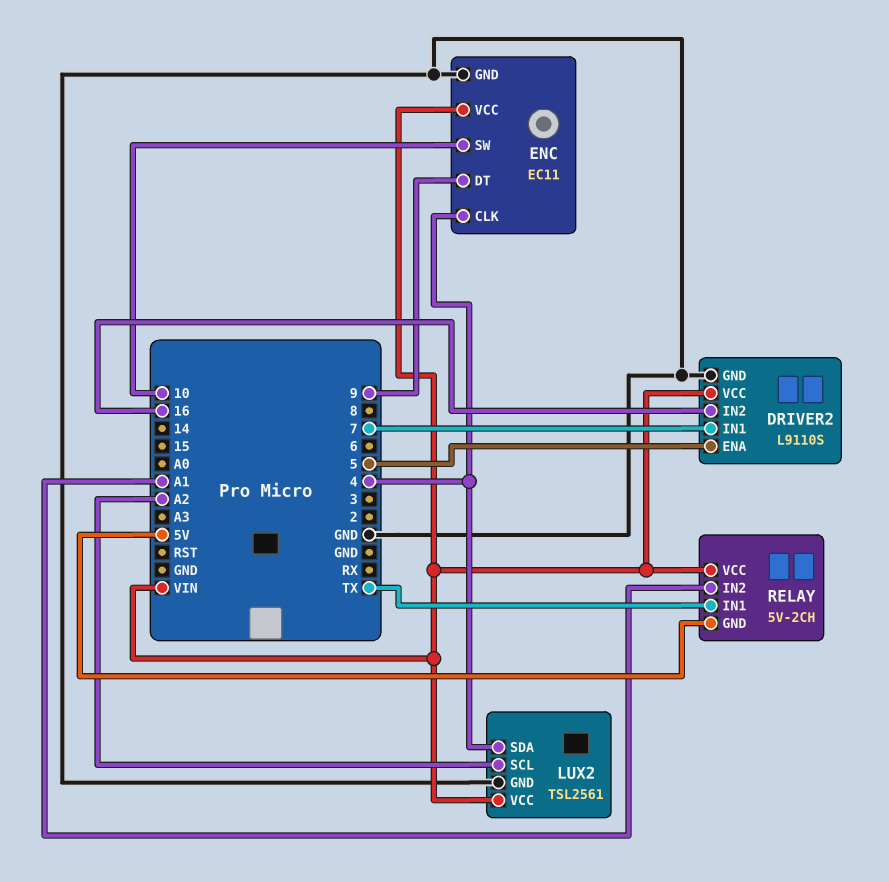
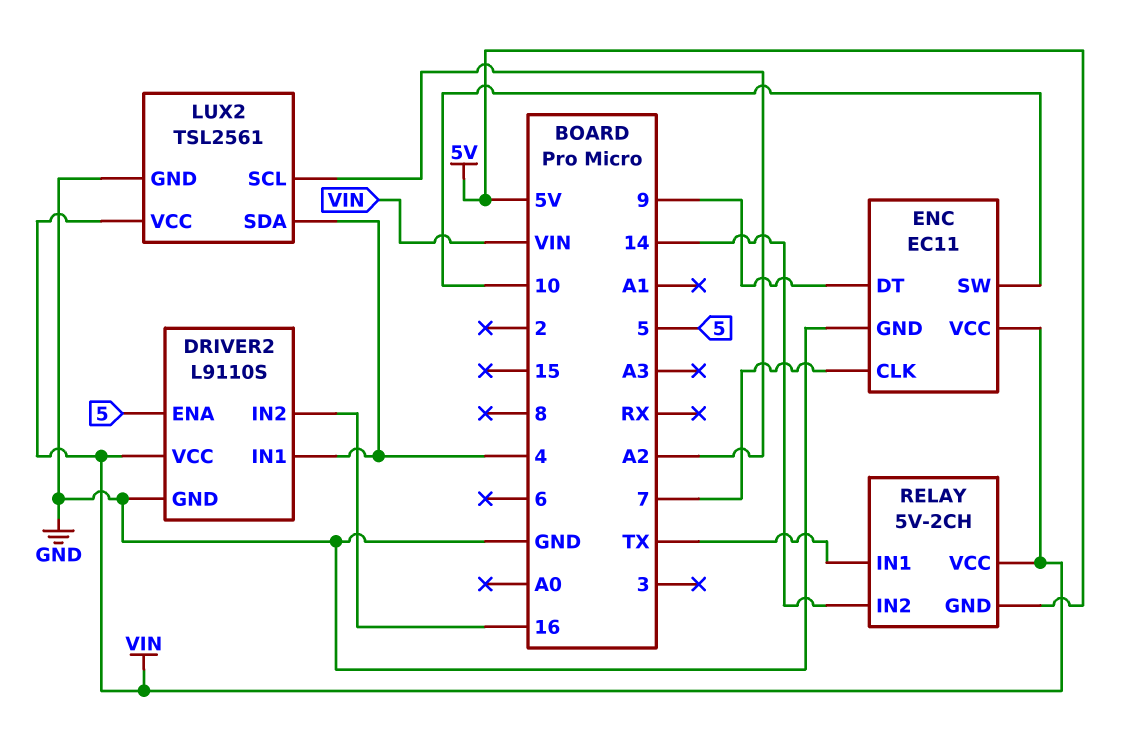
DRIVER2 pin IN1: 7 -> 4
ENC pin CLK: 4 -> 7
RELAY pin IN2: A1 -> 14

